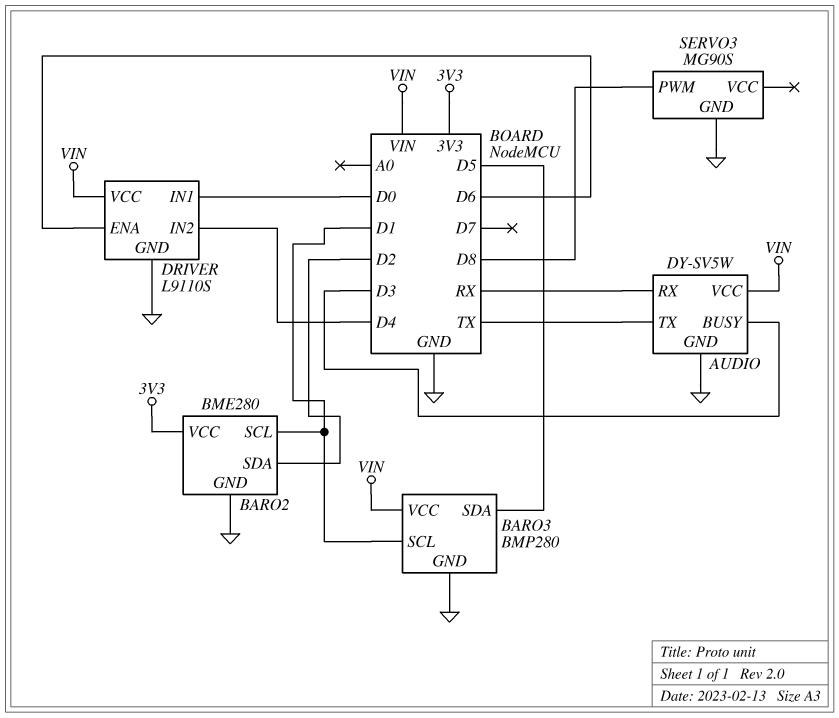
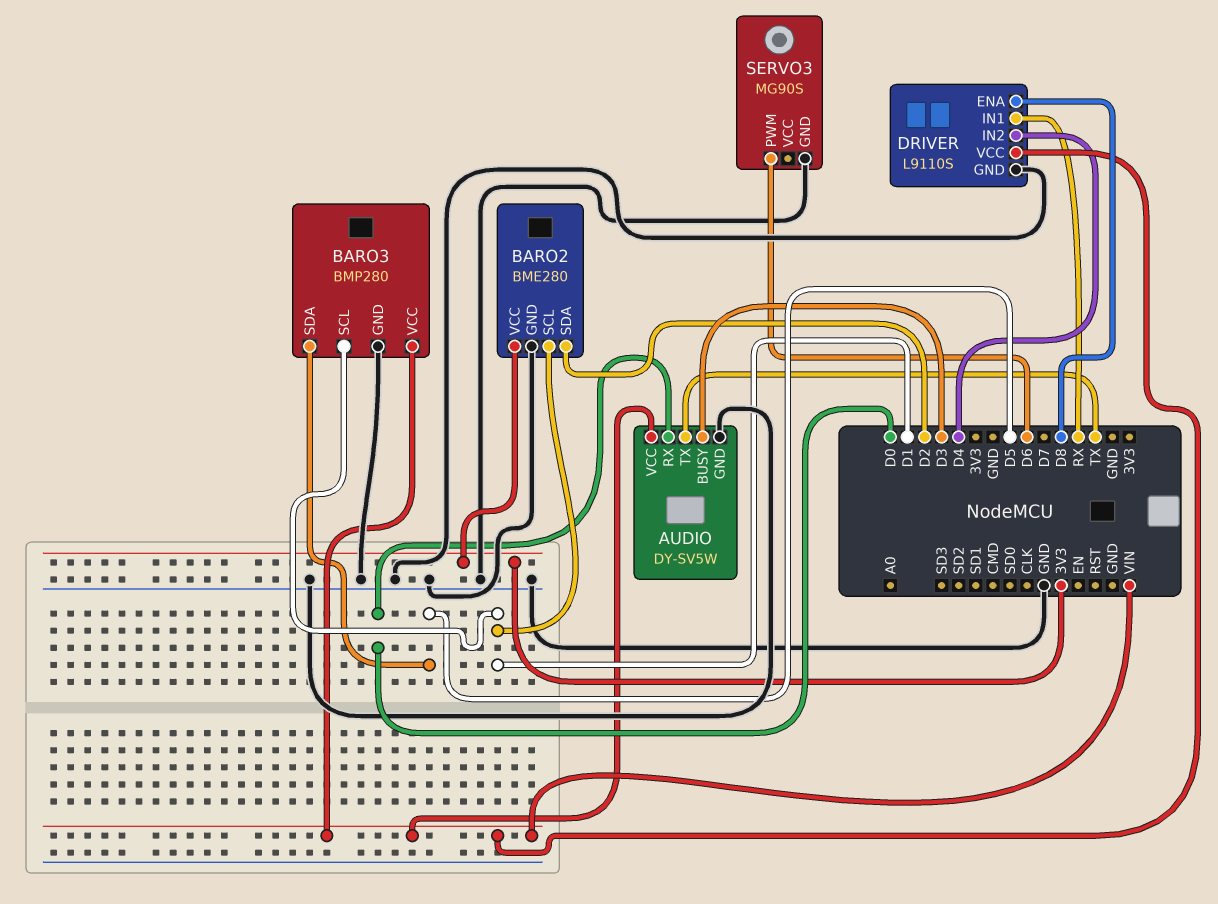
AUDIO pin RX: RX -> D0
DRIVER pin ENA: D6 -> D8
DRIVER pin IN1: D0 -> RX
SERVO3 pin PWM: D8 -> D6

